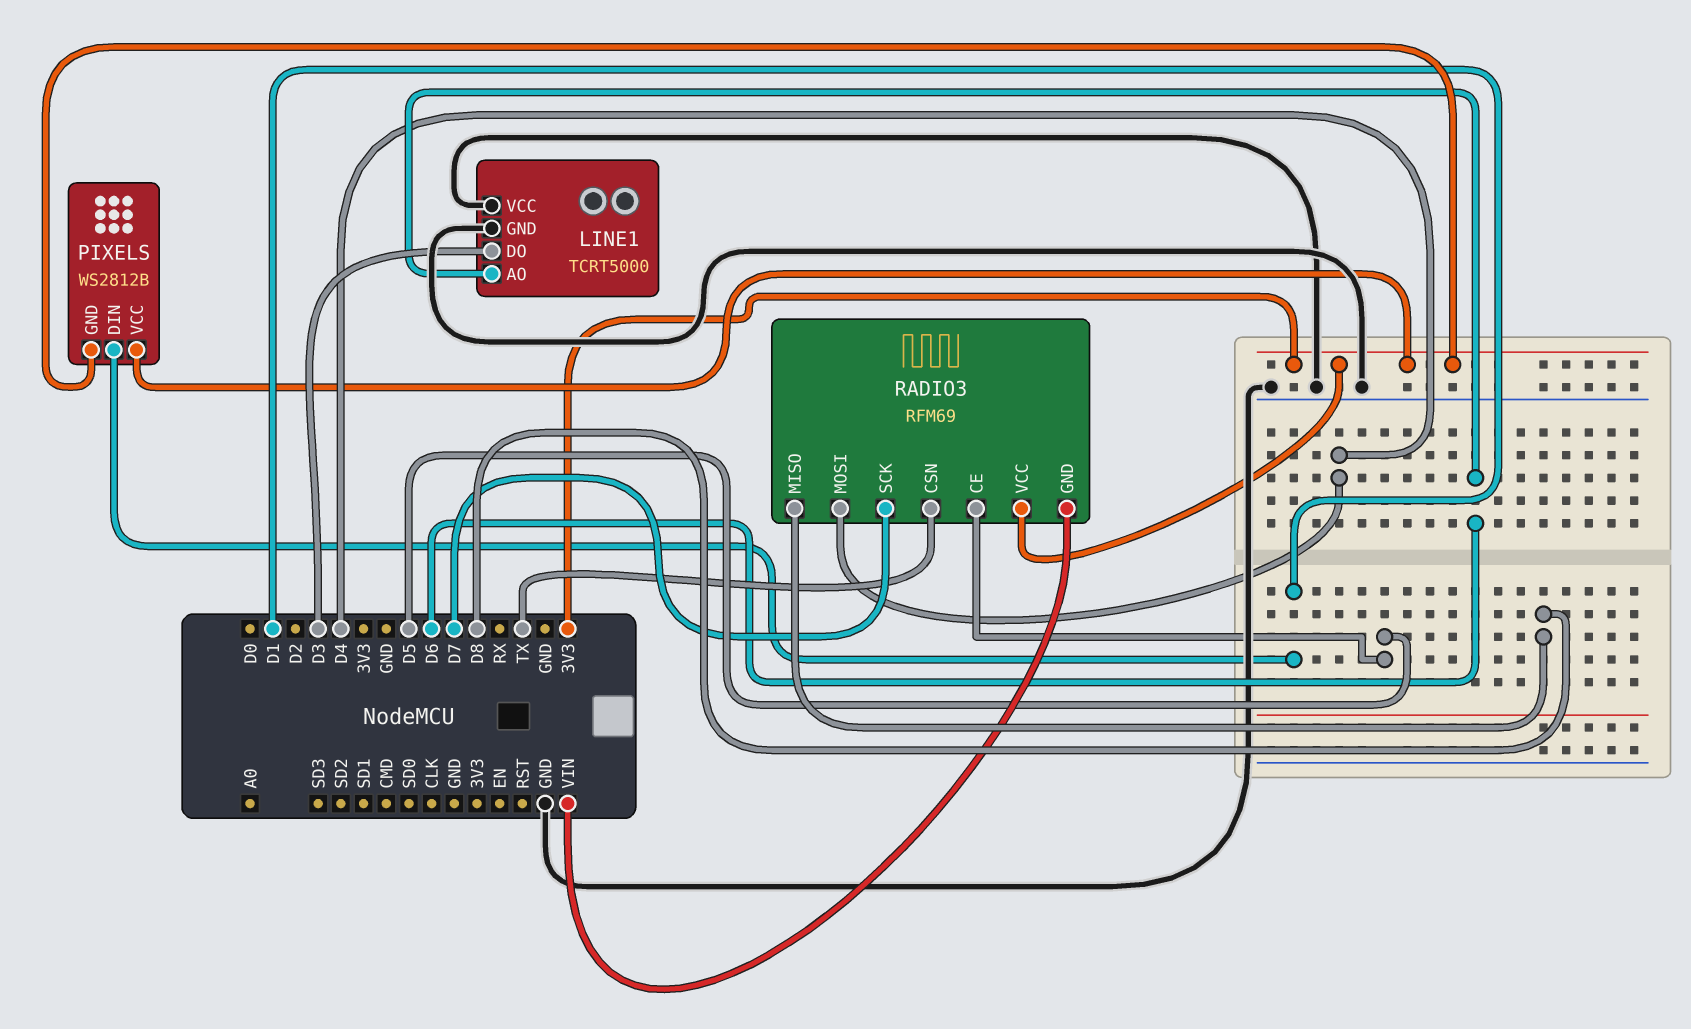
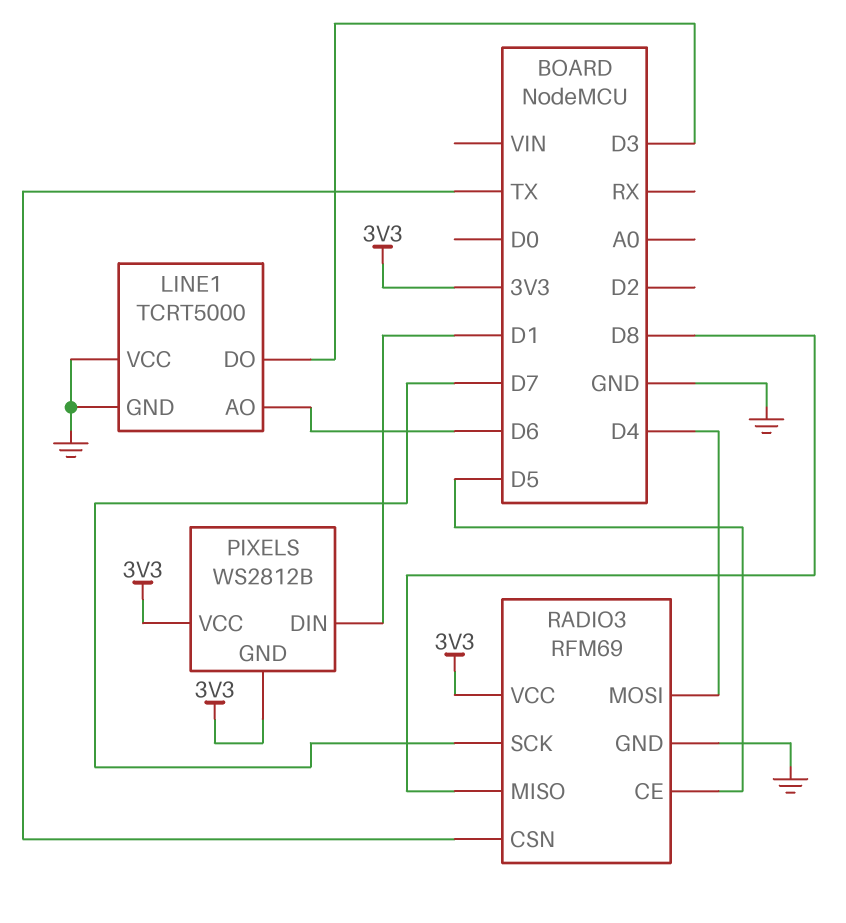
RADIO3 pin GND: VIN -> GND

